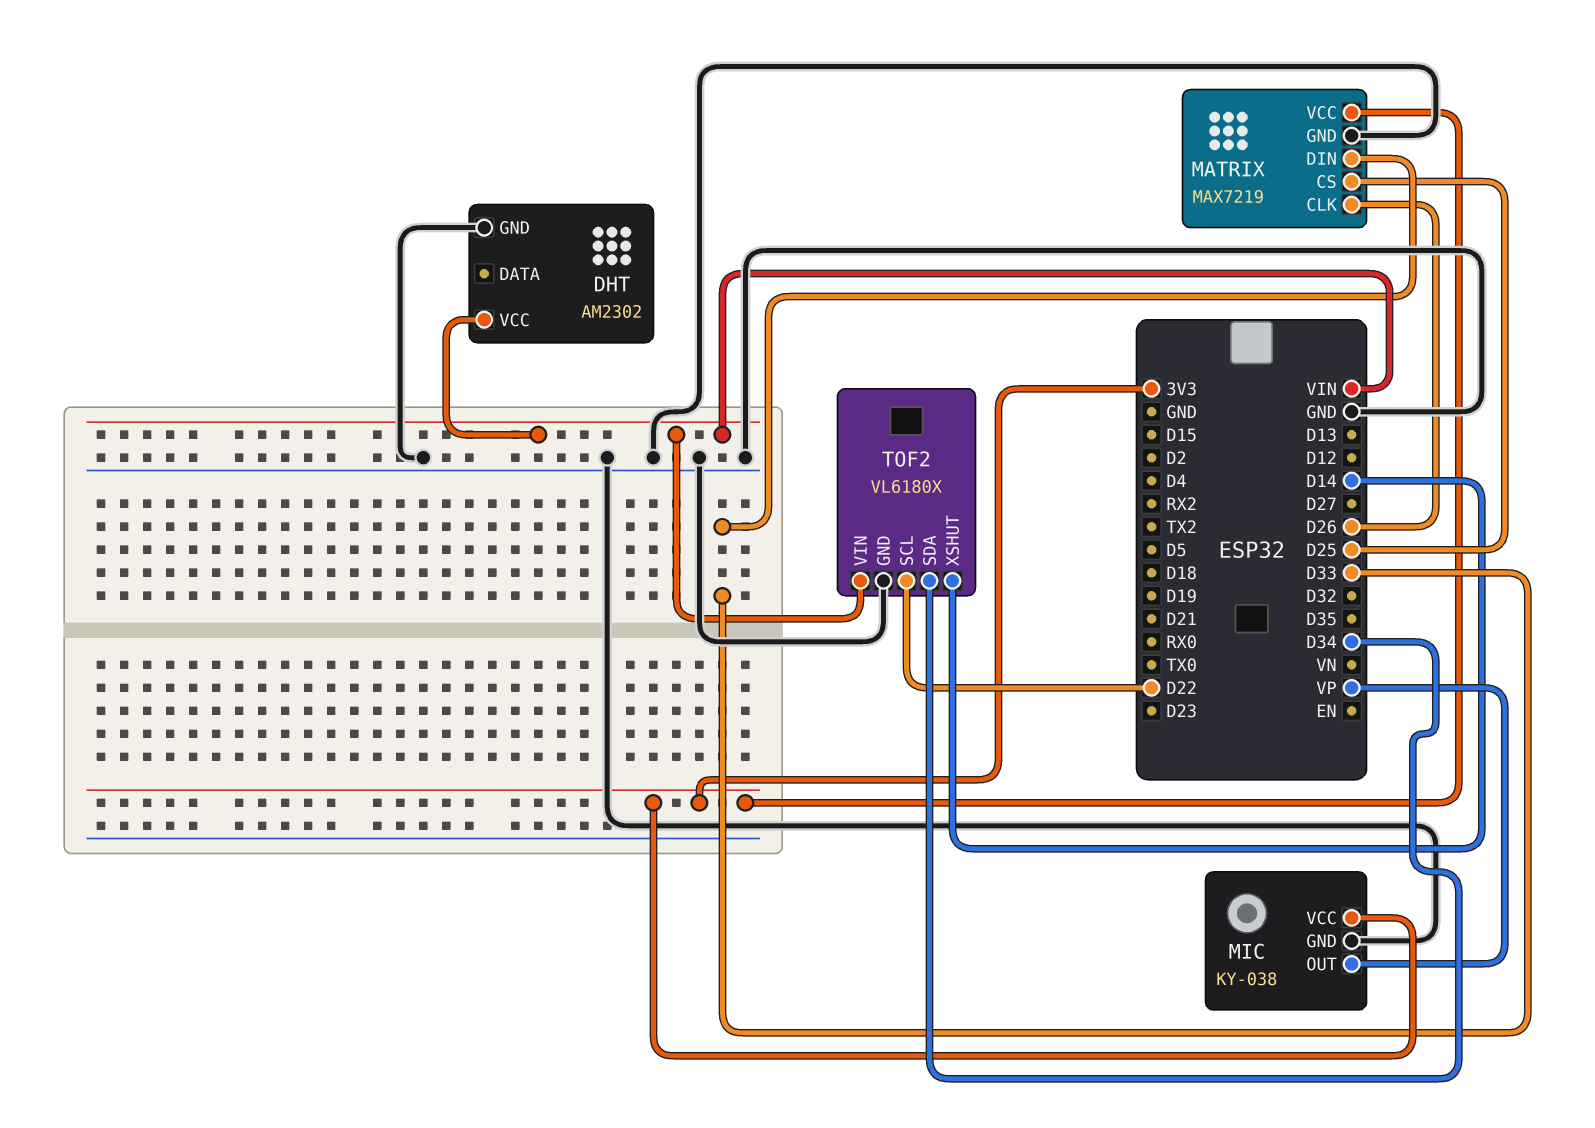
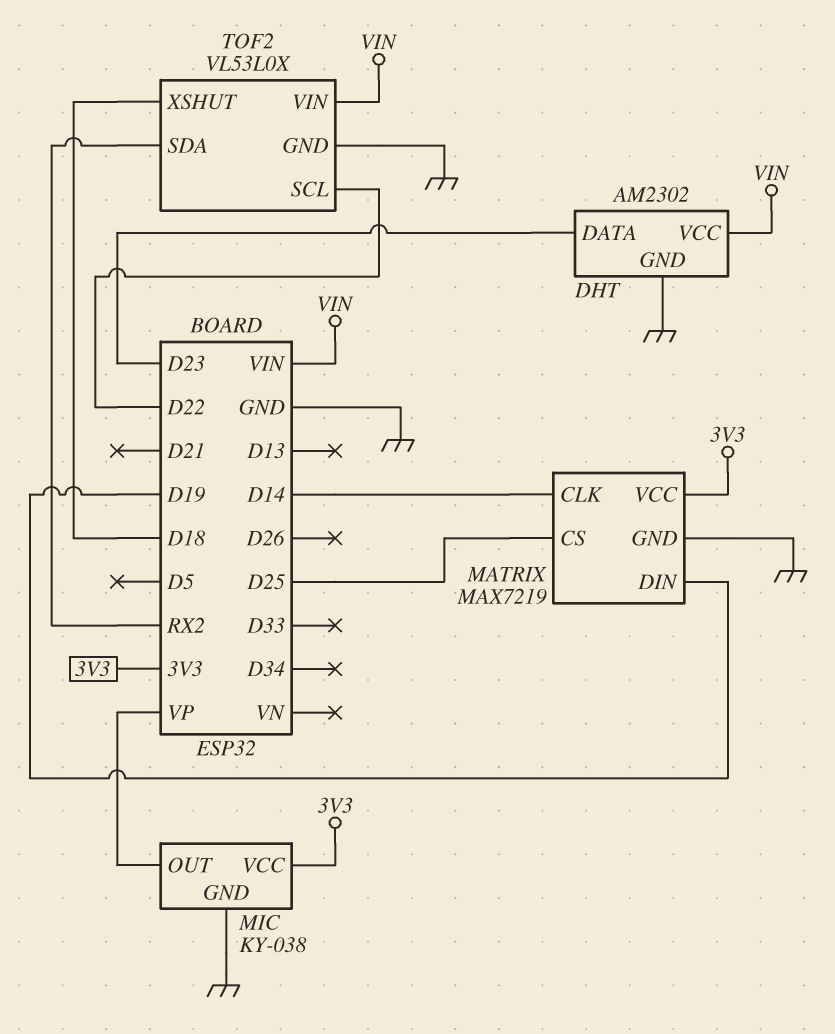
DHT pin DATA: none -> D23
MATRIX pin CLK: D26 -> D14
MATRIX pin DIN: D33 -> D19
TOF2: VL6180X -> VL53L0X
TOF2 pin SDA: D34 -> RX2
TOF2 pin XSHUT: D14 -> D18

